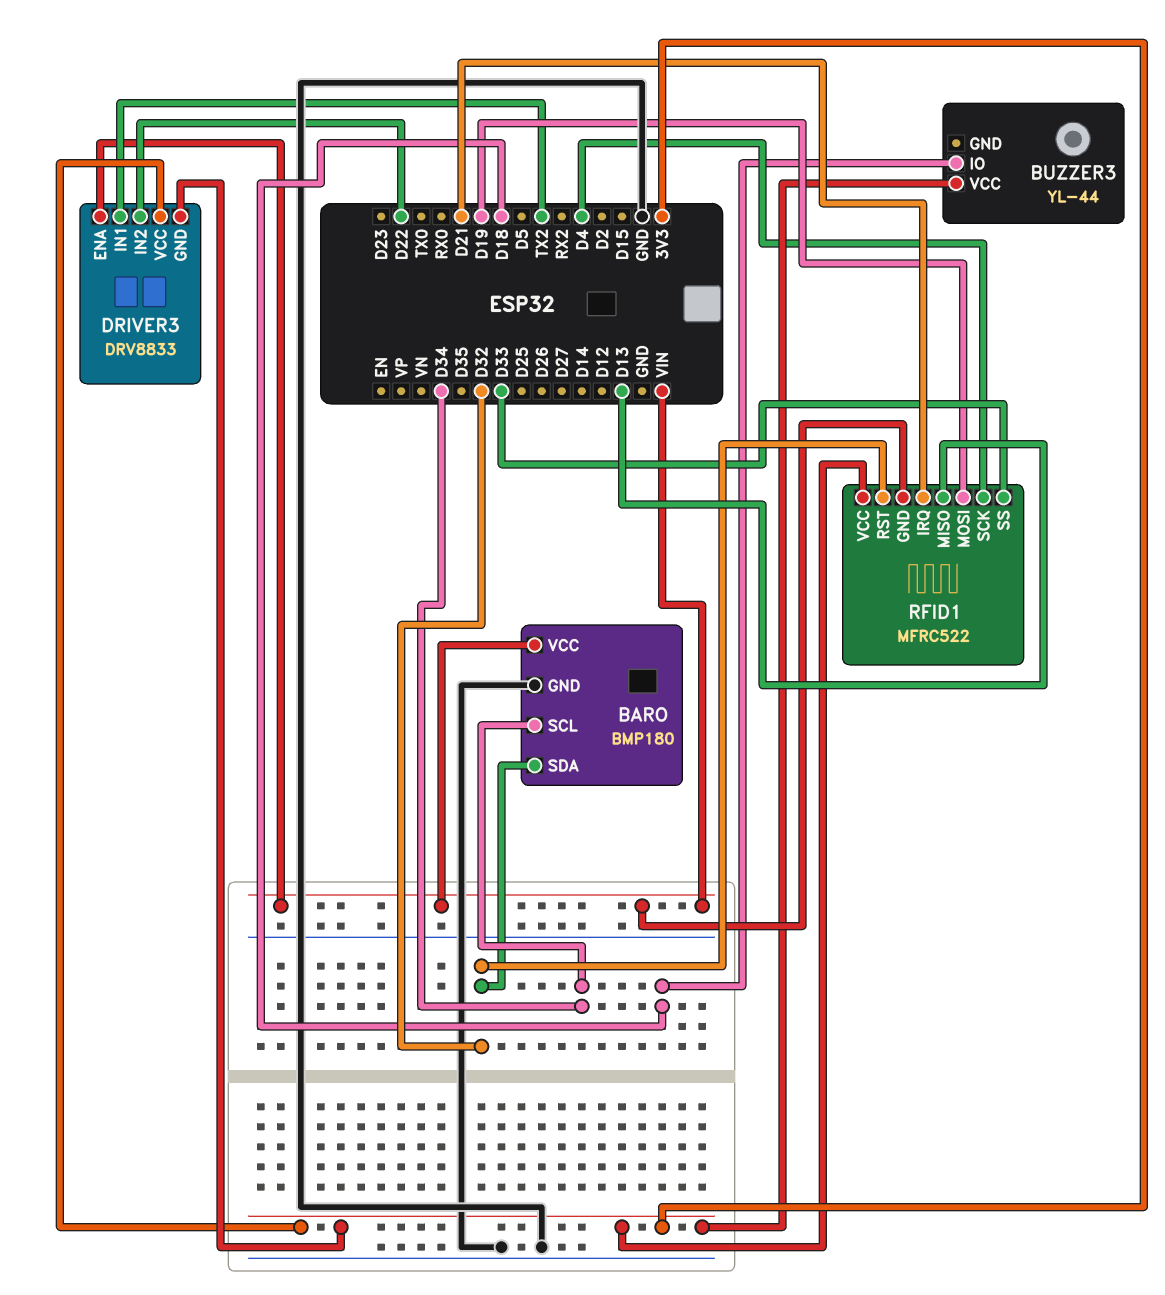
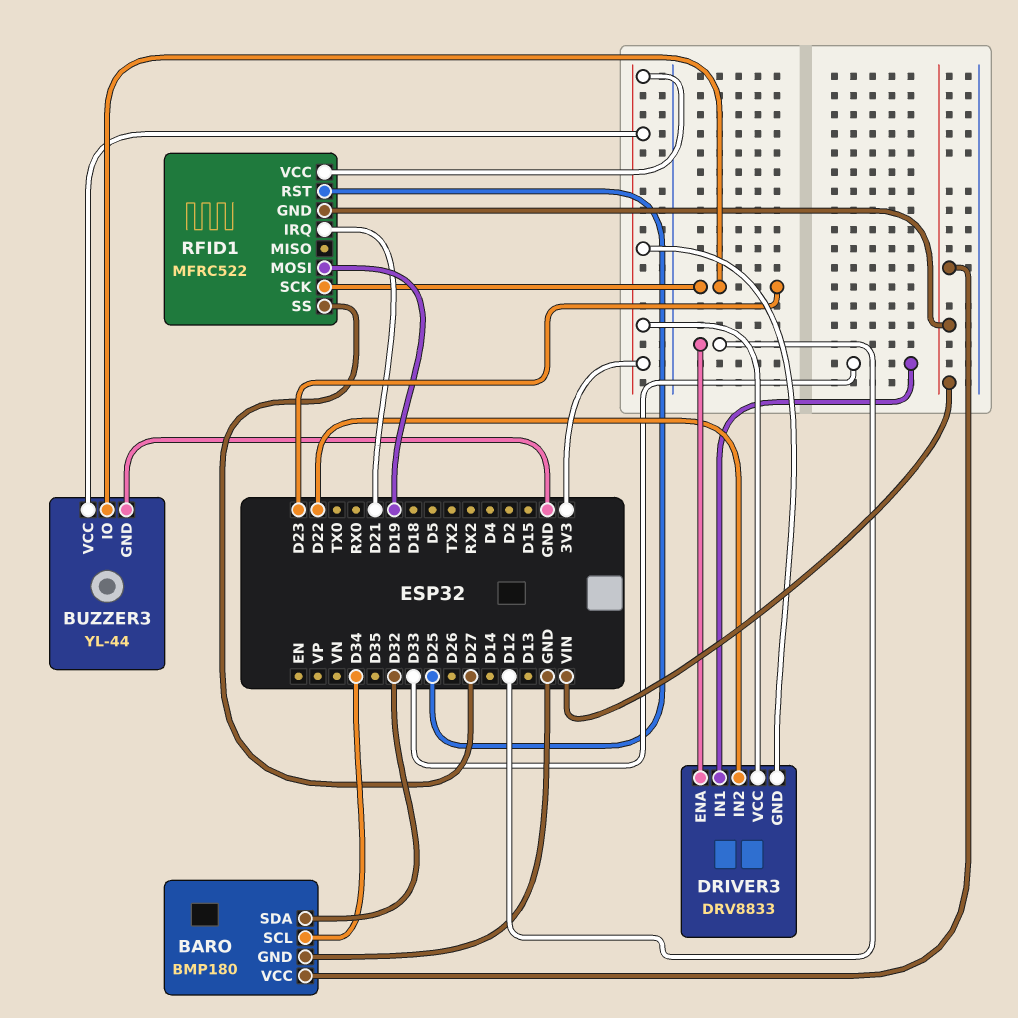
BUZZER3 pin GND: none -> GND
BUZZER3 pin IO: D18 -> D23
DRIVER3 pin ENA: VIN -> D12
DRIVER3 pin IN1: TX2 -> D33
RFID1 pin MISO: D13 -> none
RFID1 pin RST: D32 -> D25
RFID1 pin SCK: D4 -> D23
RFID1 pin SS: D33 -> D27

